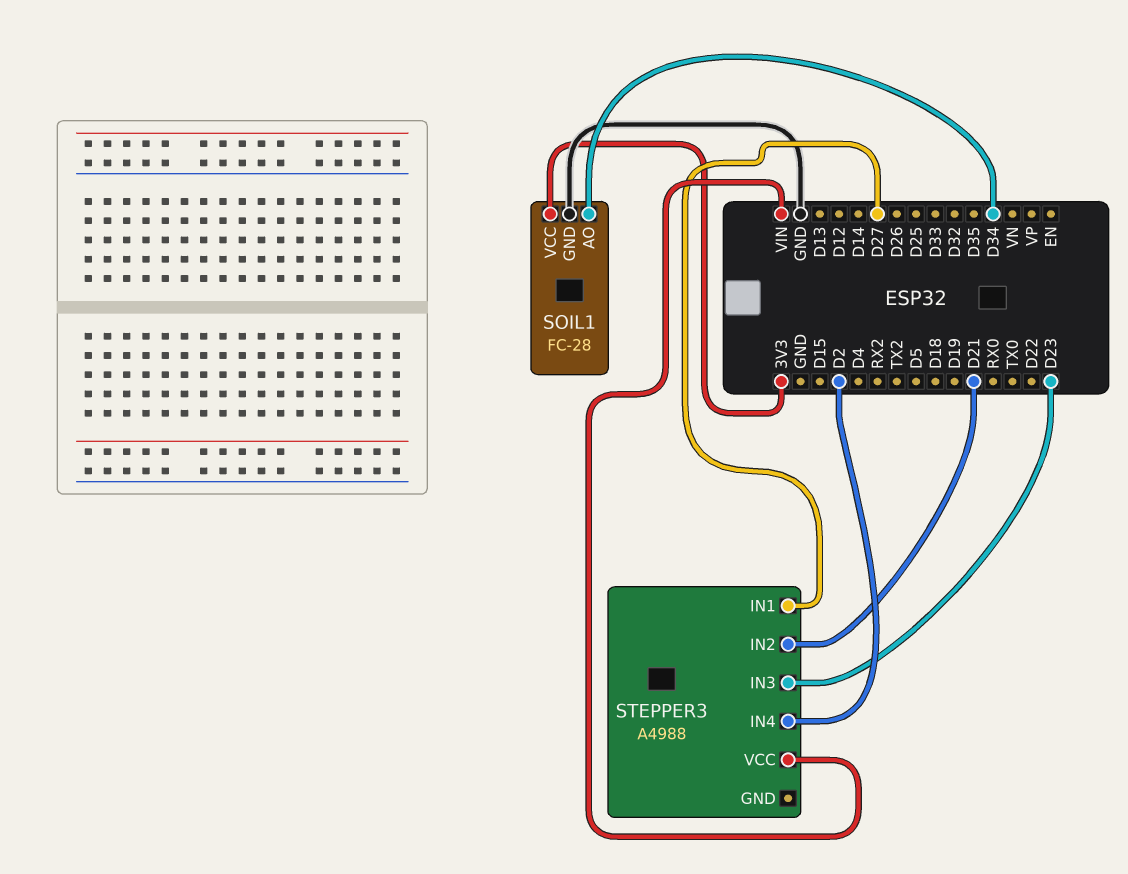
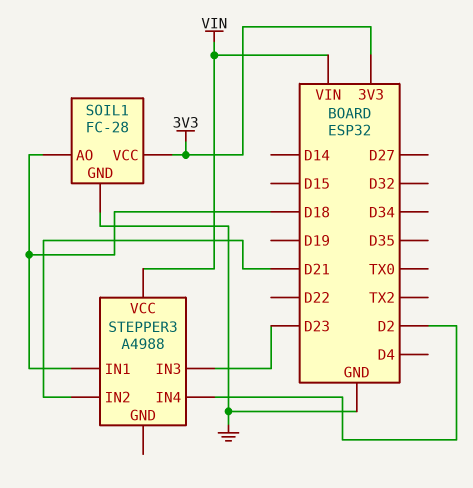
SOIL1 pin AO: D34 -> D18
STEPPER3 pin IN1: D27 -> D18

